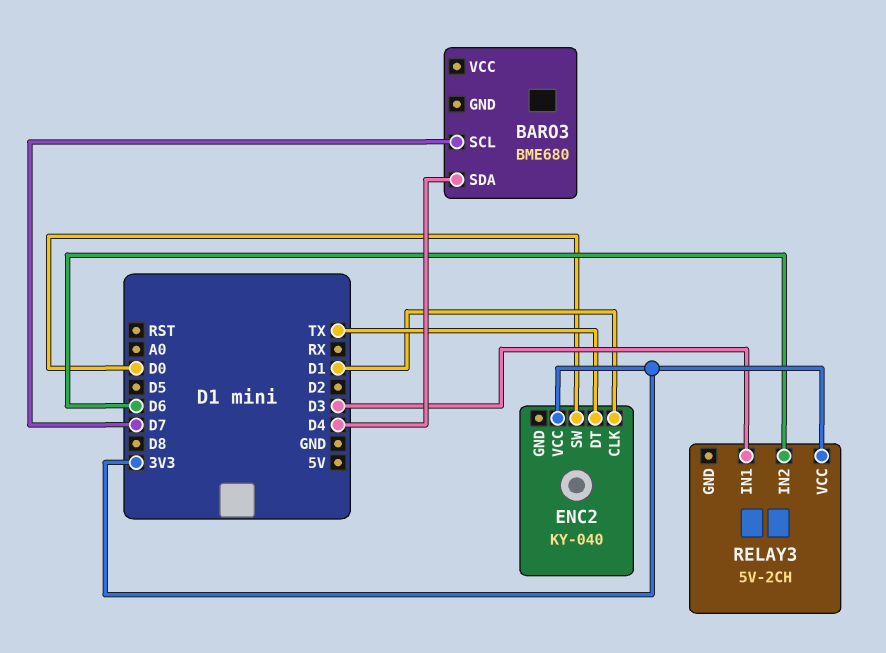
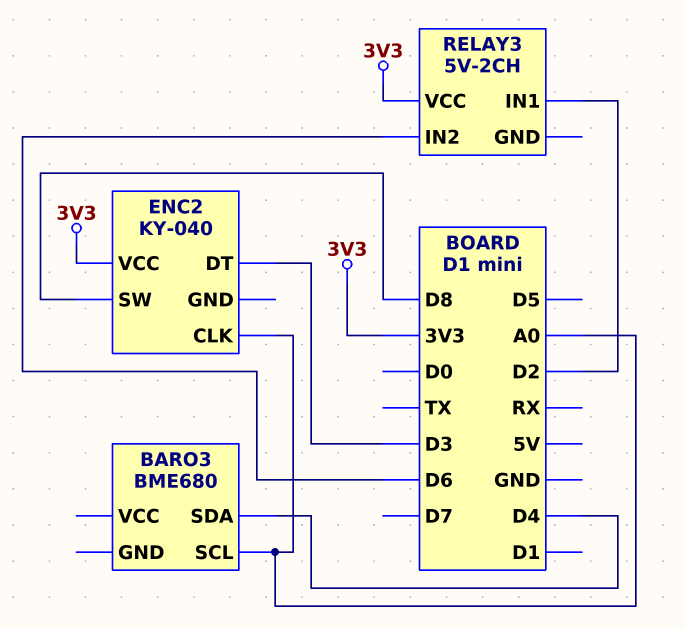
BARO3 pin SCL: D7 -> A0
ENC2 pin CLK: D1 -> A0
ENC2 pin DT: TX -> D3
ENC2 pin SW: D0 -> D8
RELAY3 pin IN1: D3 -> D2

